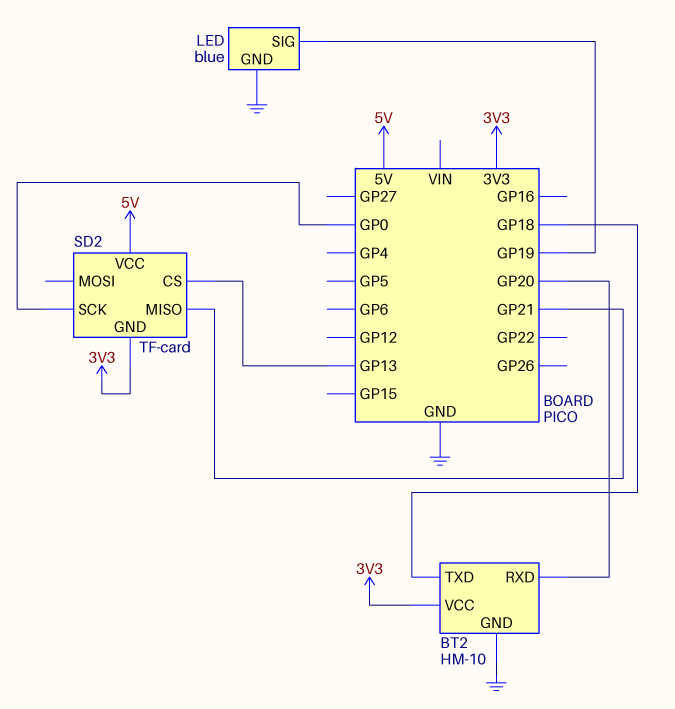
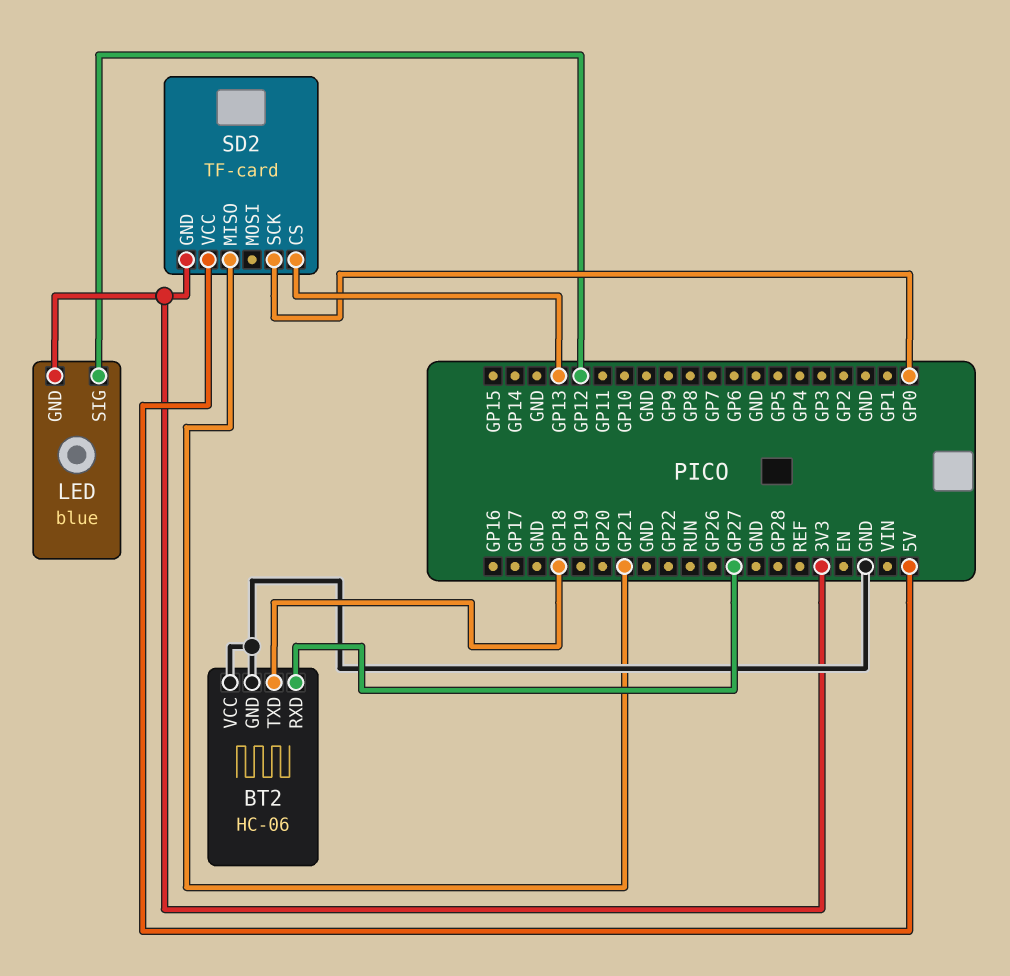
BT2: HM-10 -> HC-06
BT2 pin RXD: GP20 -> GP27
BT2 pin VCC: 3V3 -> GND
LED pin GND: GND -> 3V3
LED pin SIG: GP19 -> GP12

